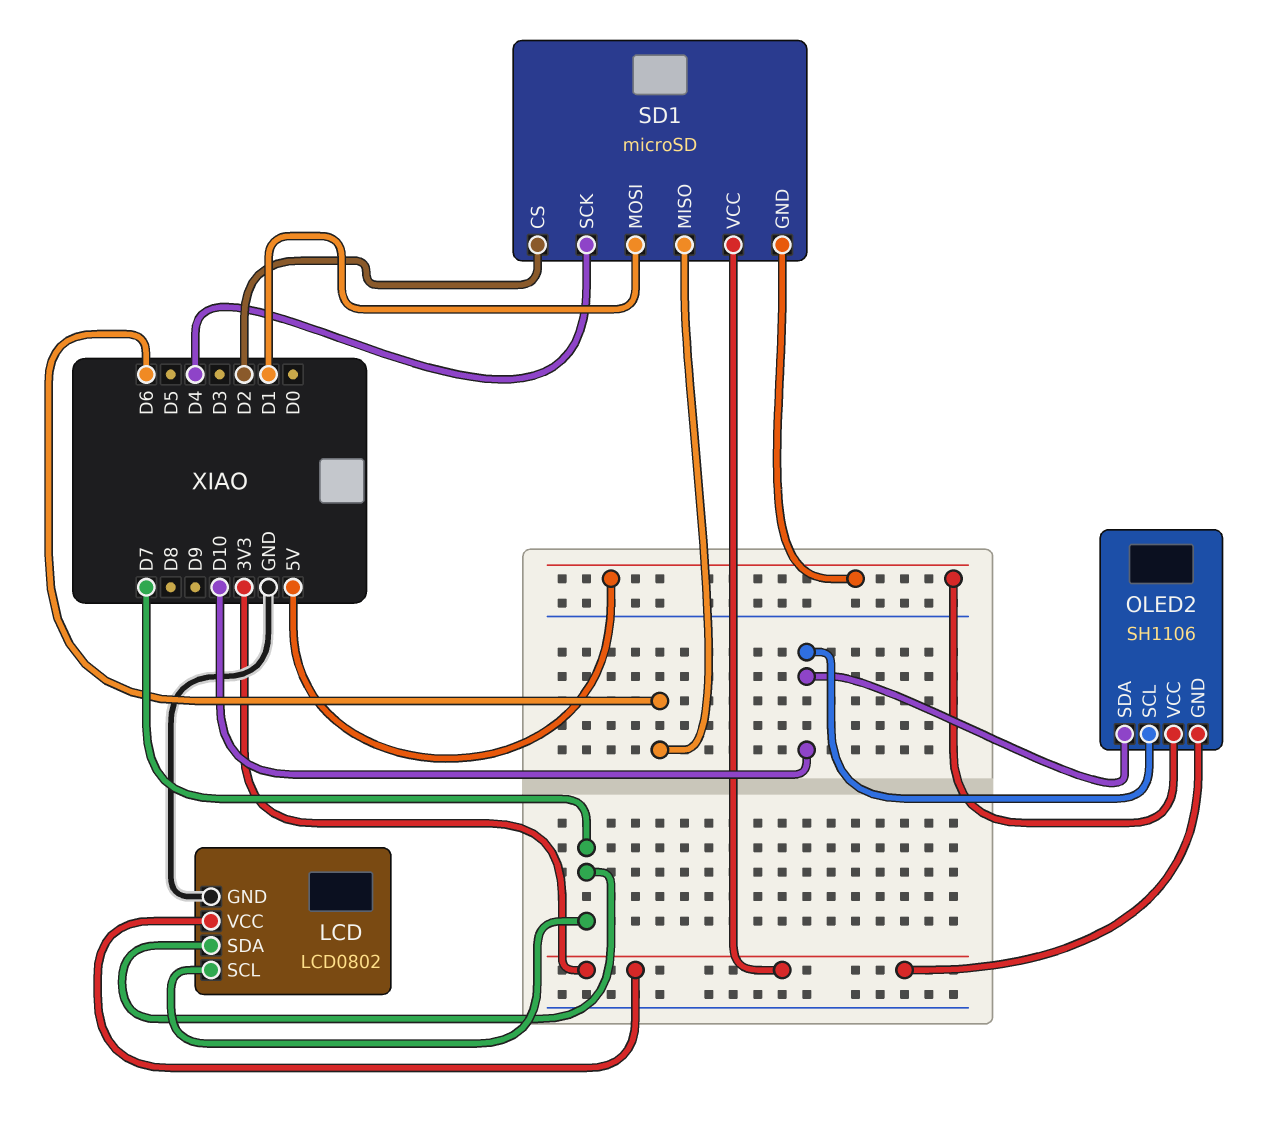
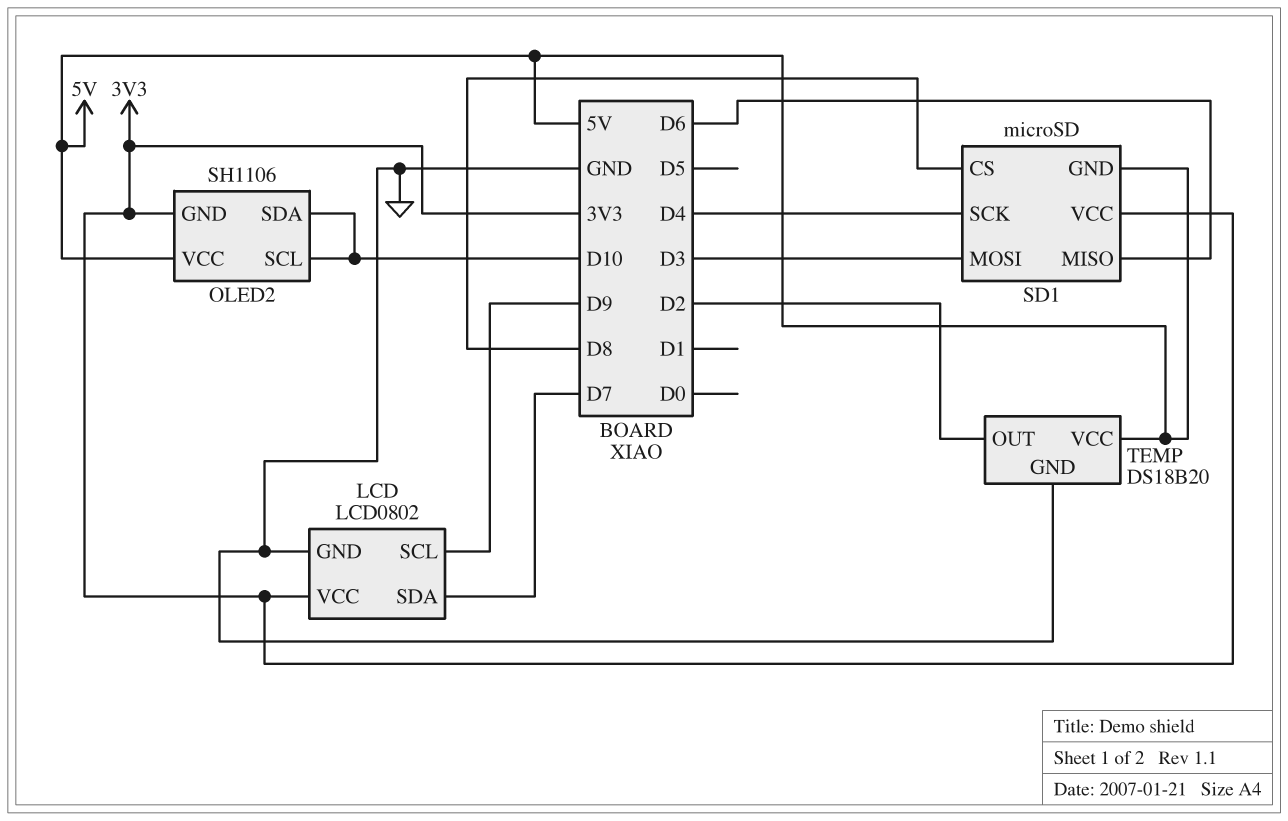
LCD pin SCL: D7 -> D9
SD1 pin CS: D2 -> D8
SD1 pin MOSI: D1 -> D3
TEMP: none -> DS18B20
TEMP pin GND: none -> GND
TEMP pin OUT: none -> D2
TEMP pin VCC: none -> 5V

